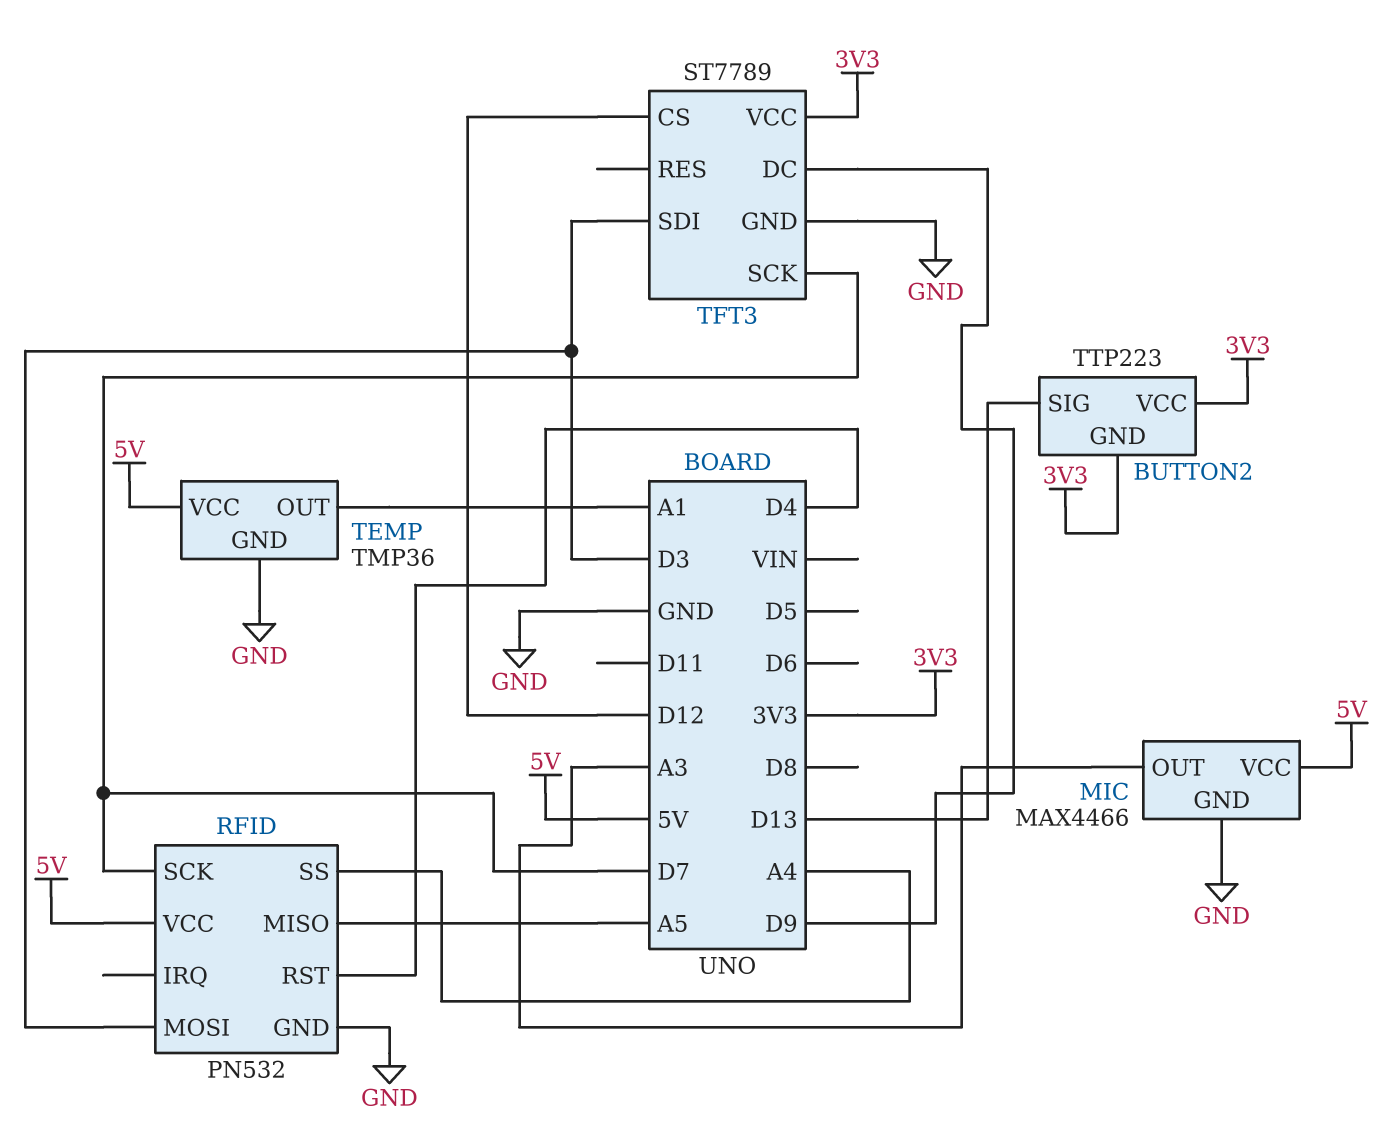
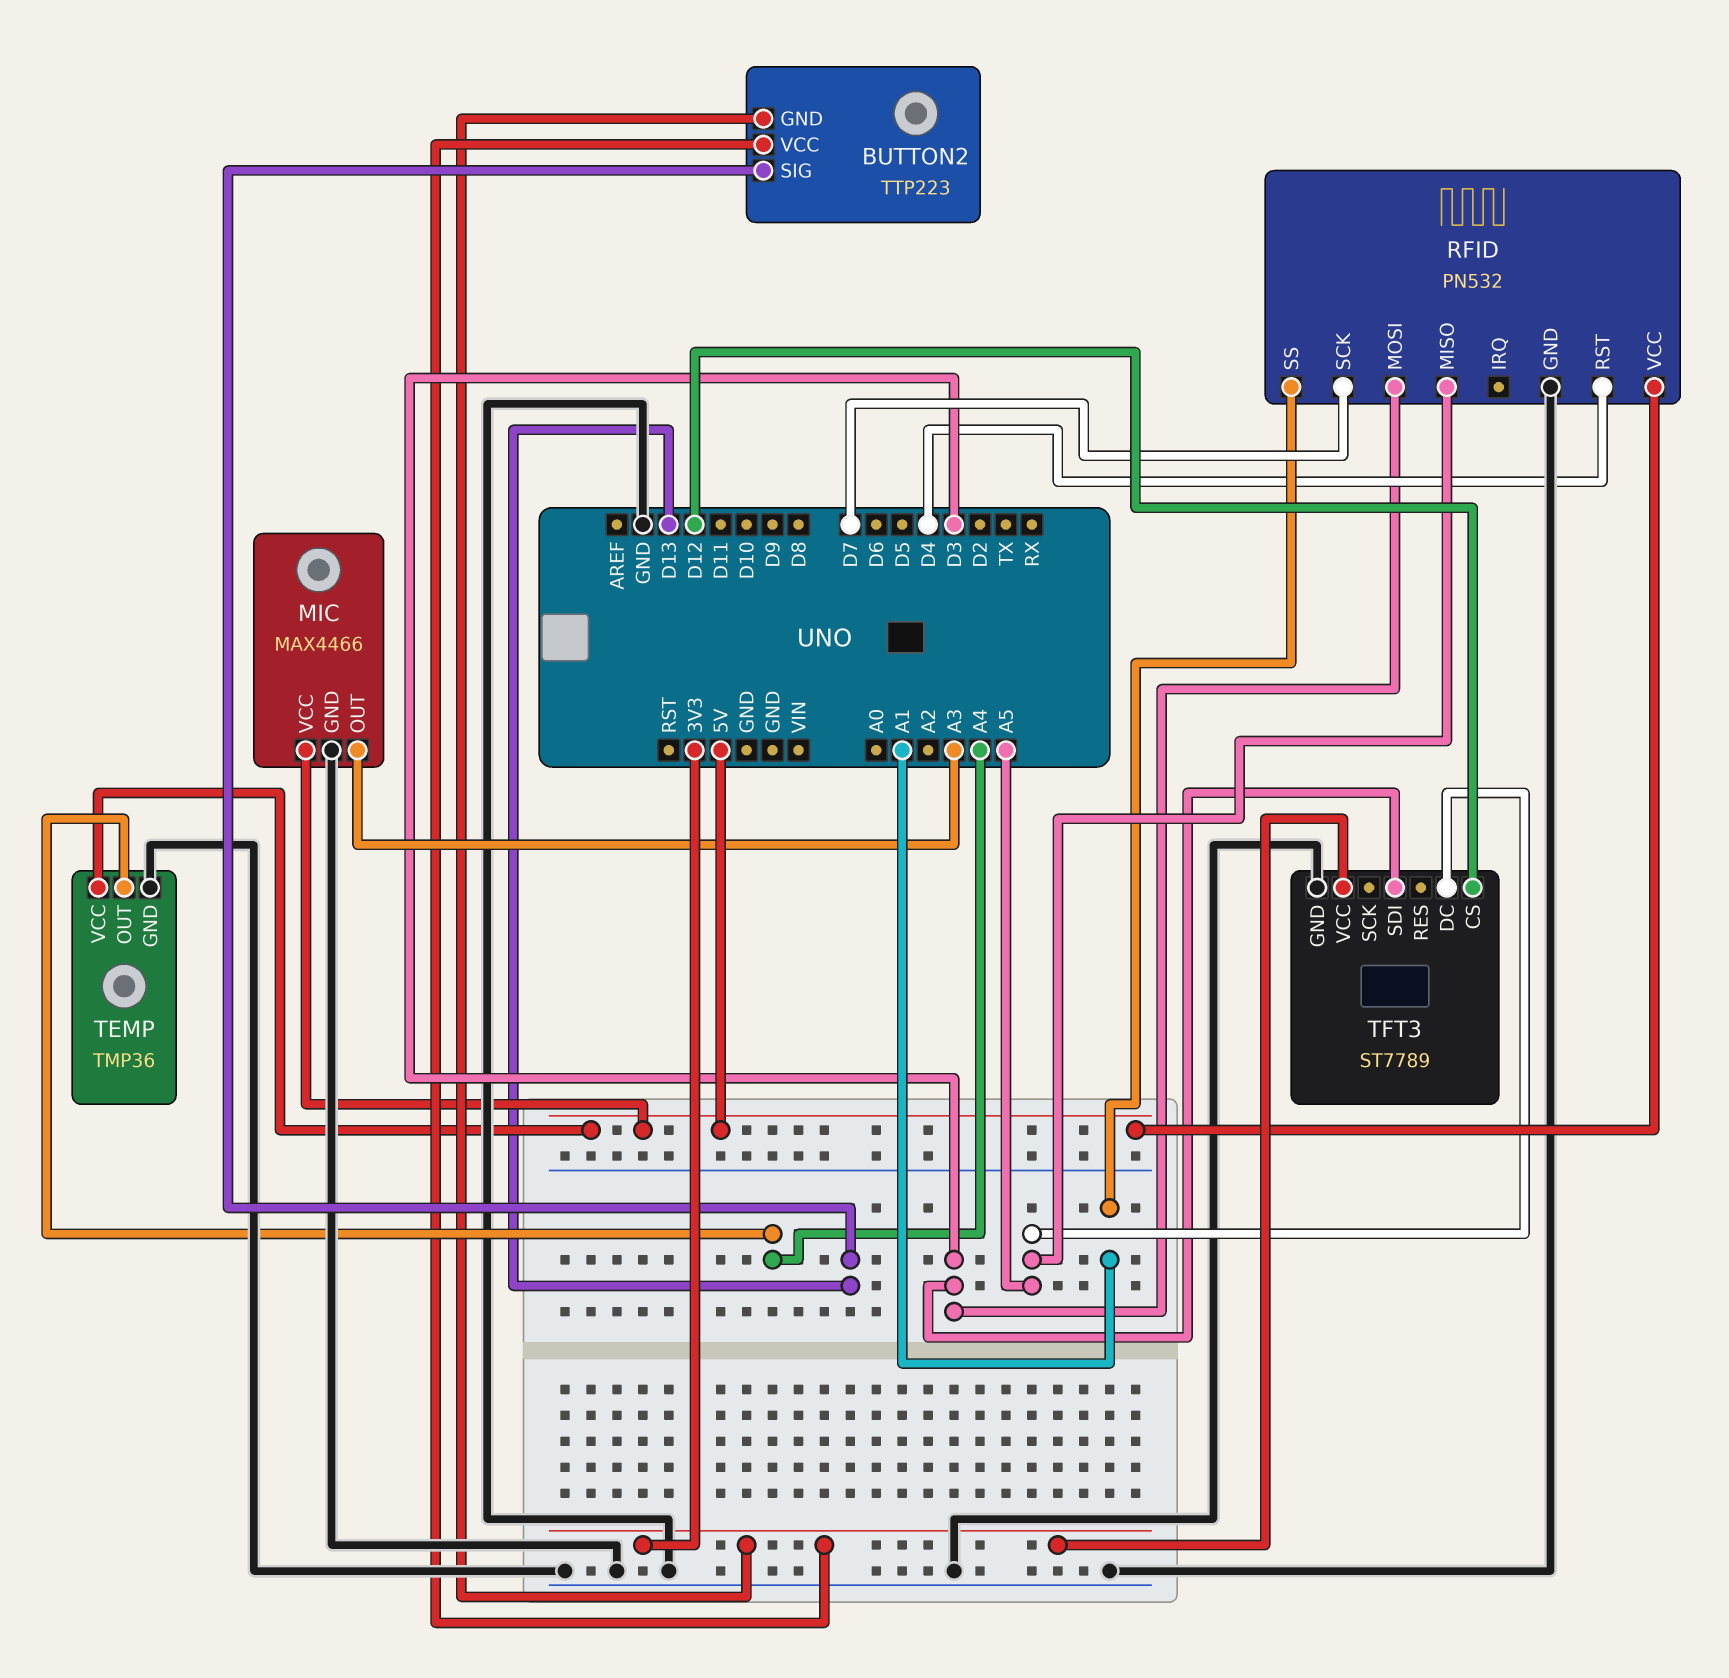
RFID pin SS: A4 -> A1
TEMP pin OUT: A1 -> A4
TFT3 pin DC: D9 -> A5
TFT3 pin SCK: D7 -> none

